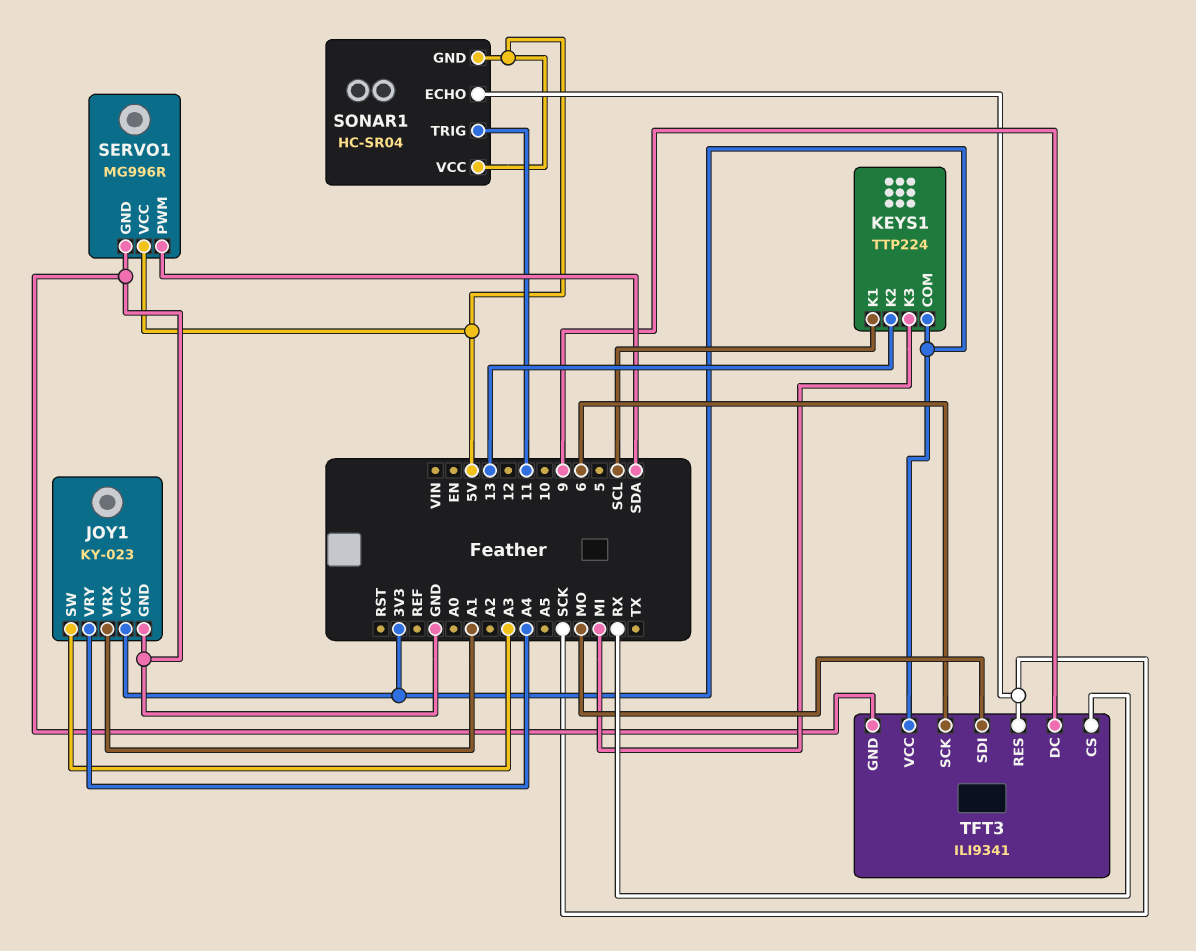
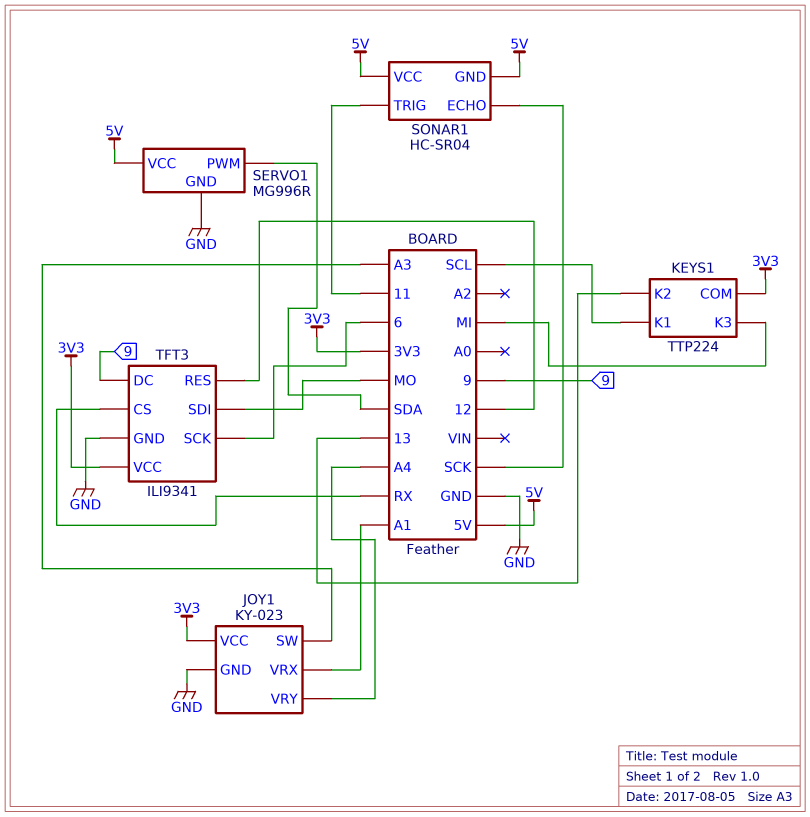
TFT3 pin RES: SCK -> 12

